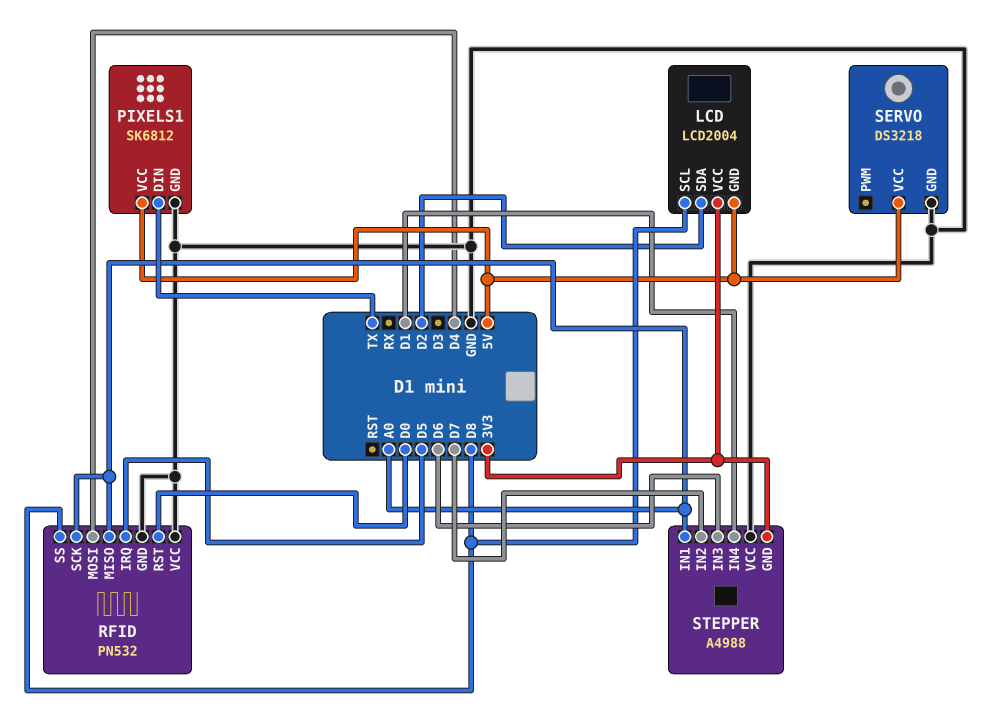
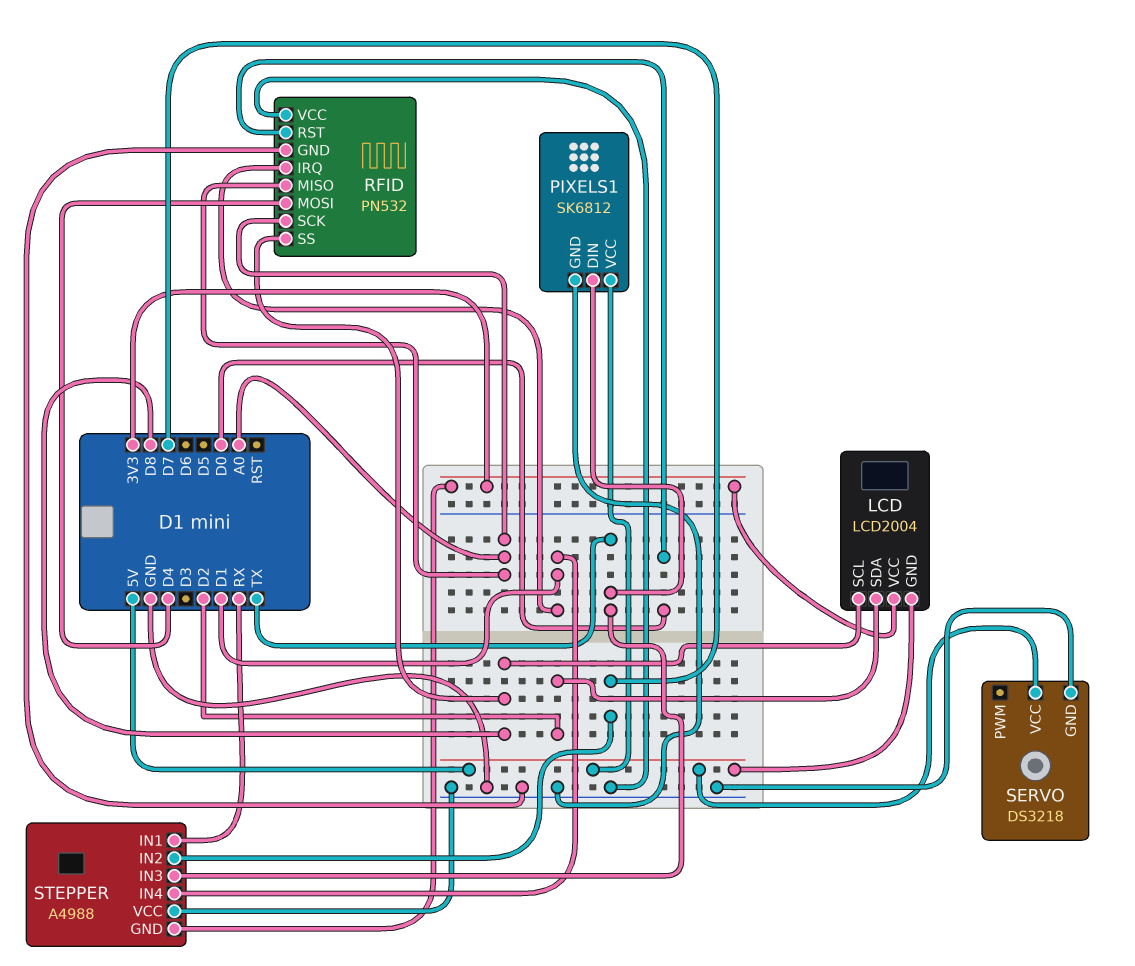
RFID pin IRQ: D5 -> D1
STEPPER pin IN1: A0 -> RX
STEPPER pin IN3: D6 -> TX

